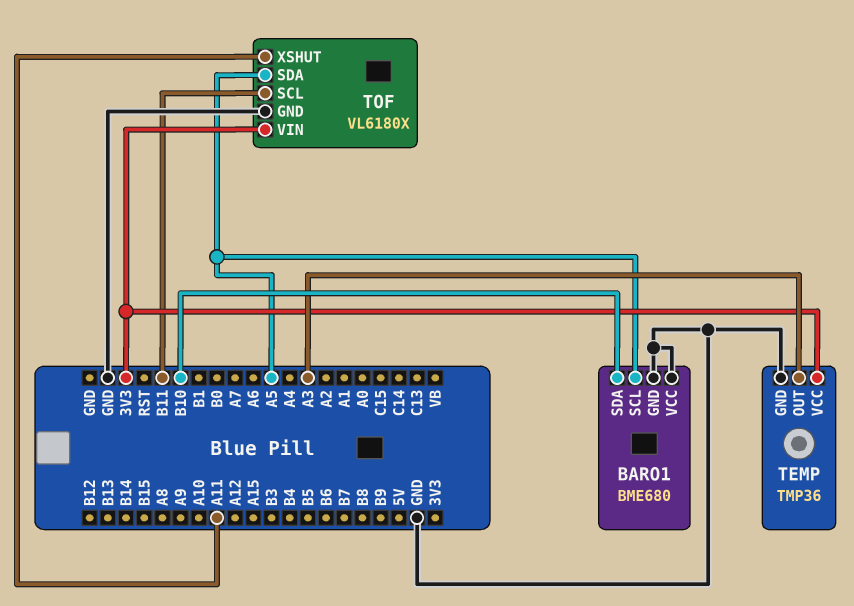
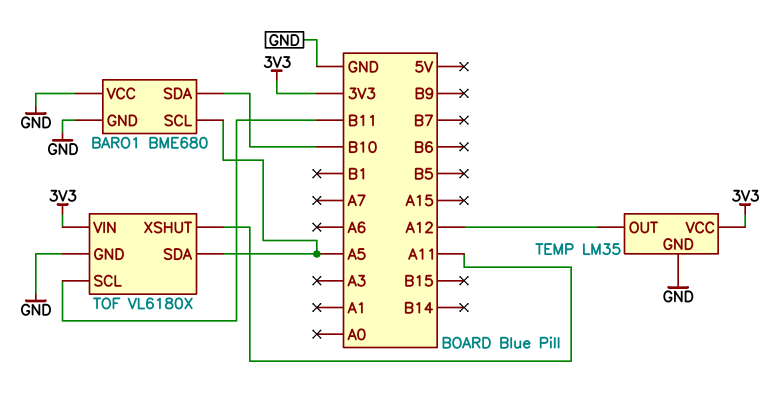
TEMP: TMP36 -> LM35
TEMP pin OUT: A3 -> A12

